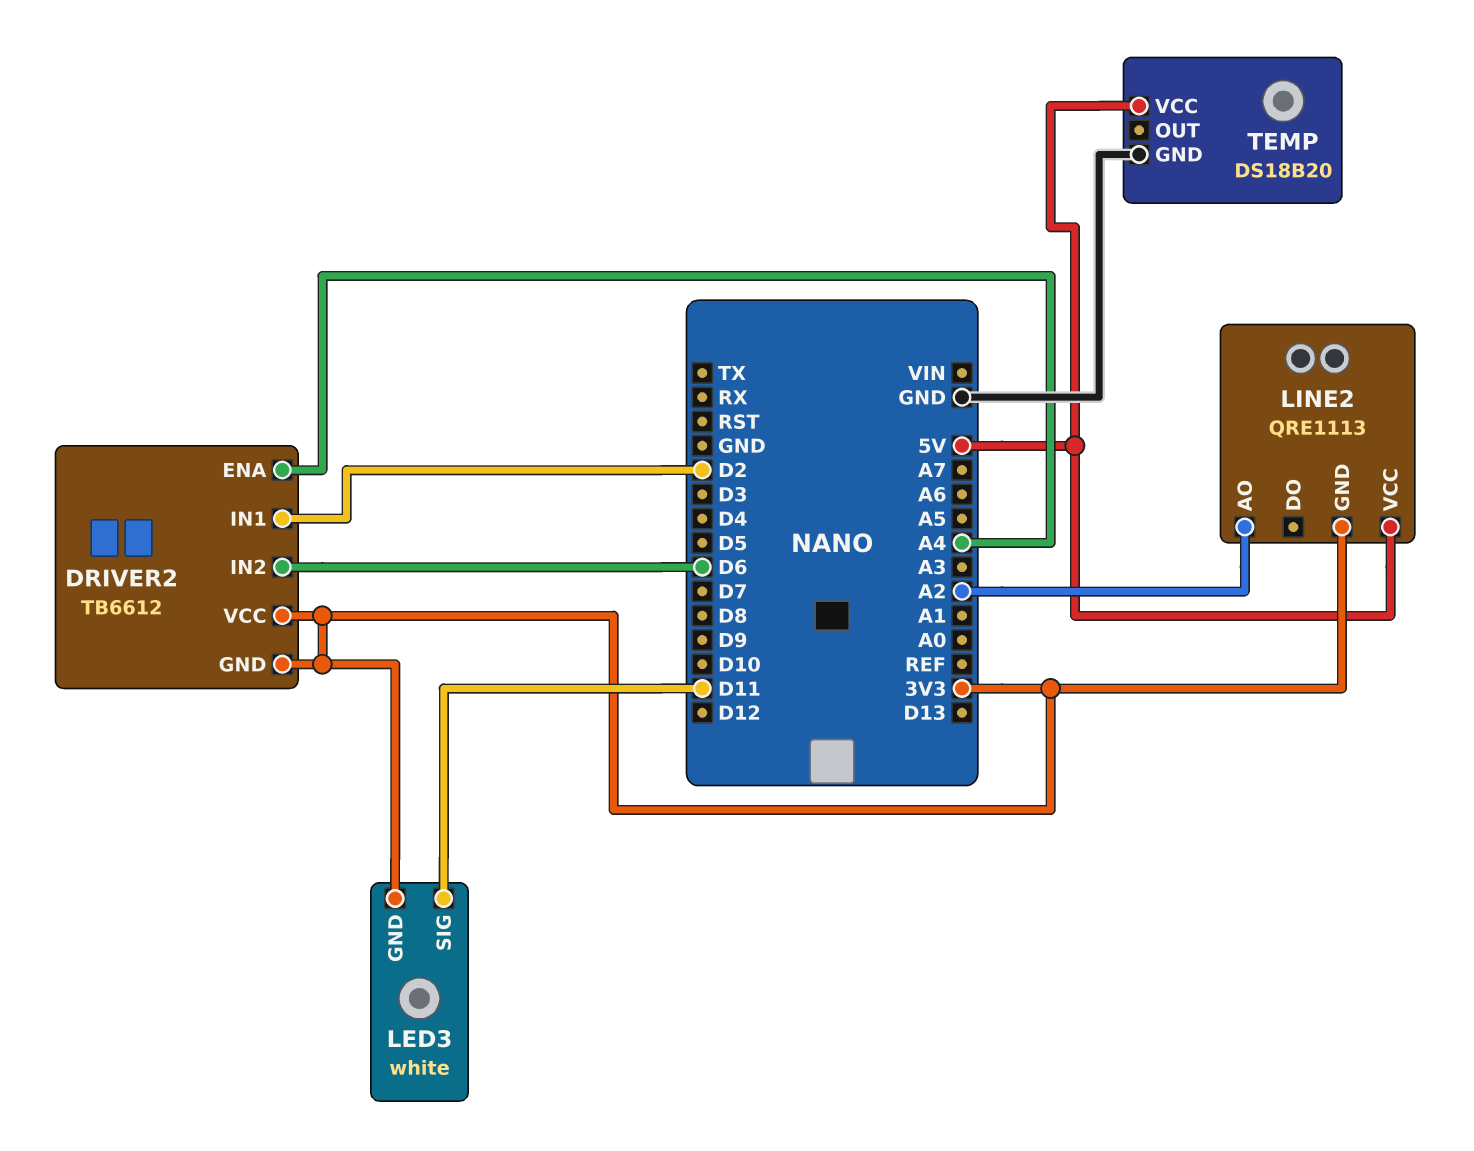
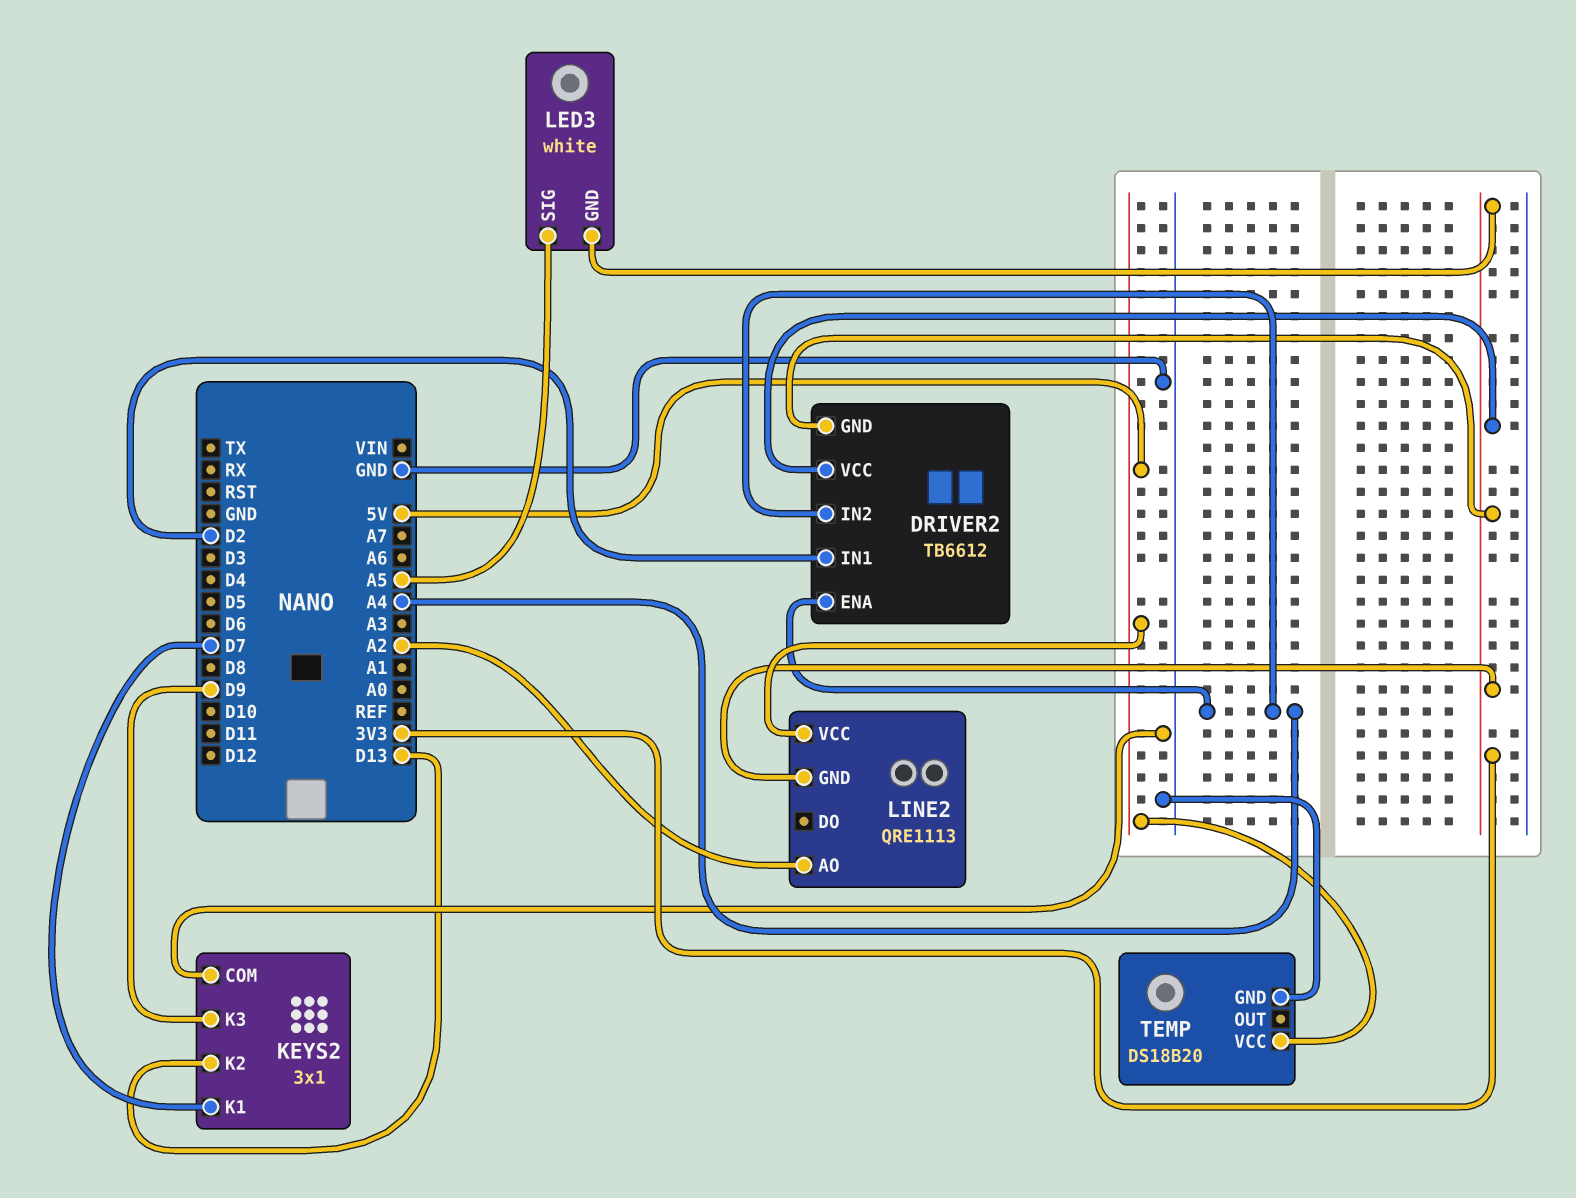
DRIVER2 pin IN2: D6 -> A4
KEYS2: none -> 3x1
KEYS2 pin COM: none -> GND
KEYS2 pin K1: none -> D7
KEYS2 pin K2: none -> D13
KEYS2 pin K3: none -> D9
LED3 pin SIG: D11 -> A5

